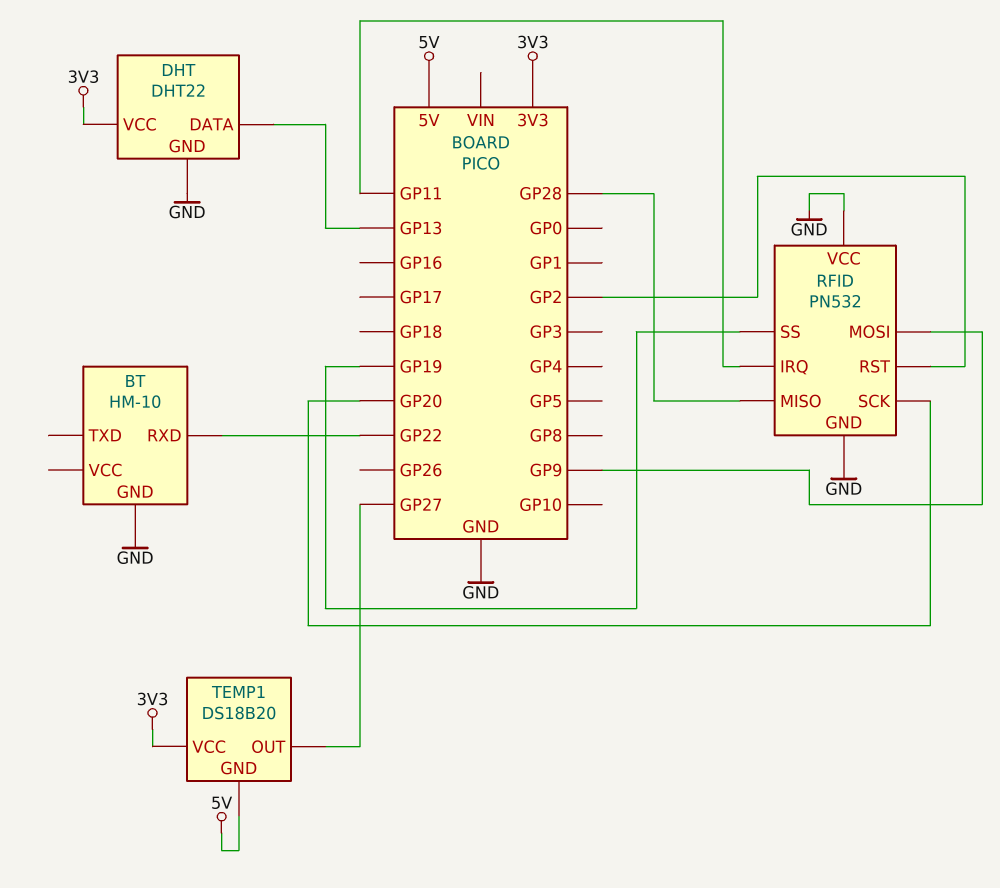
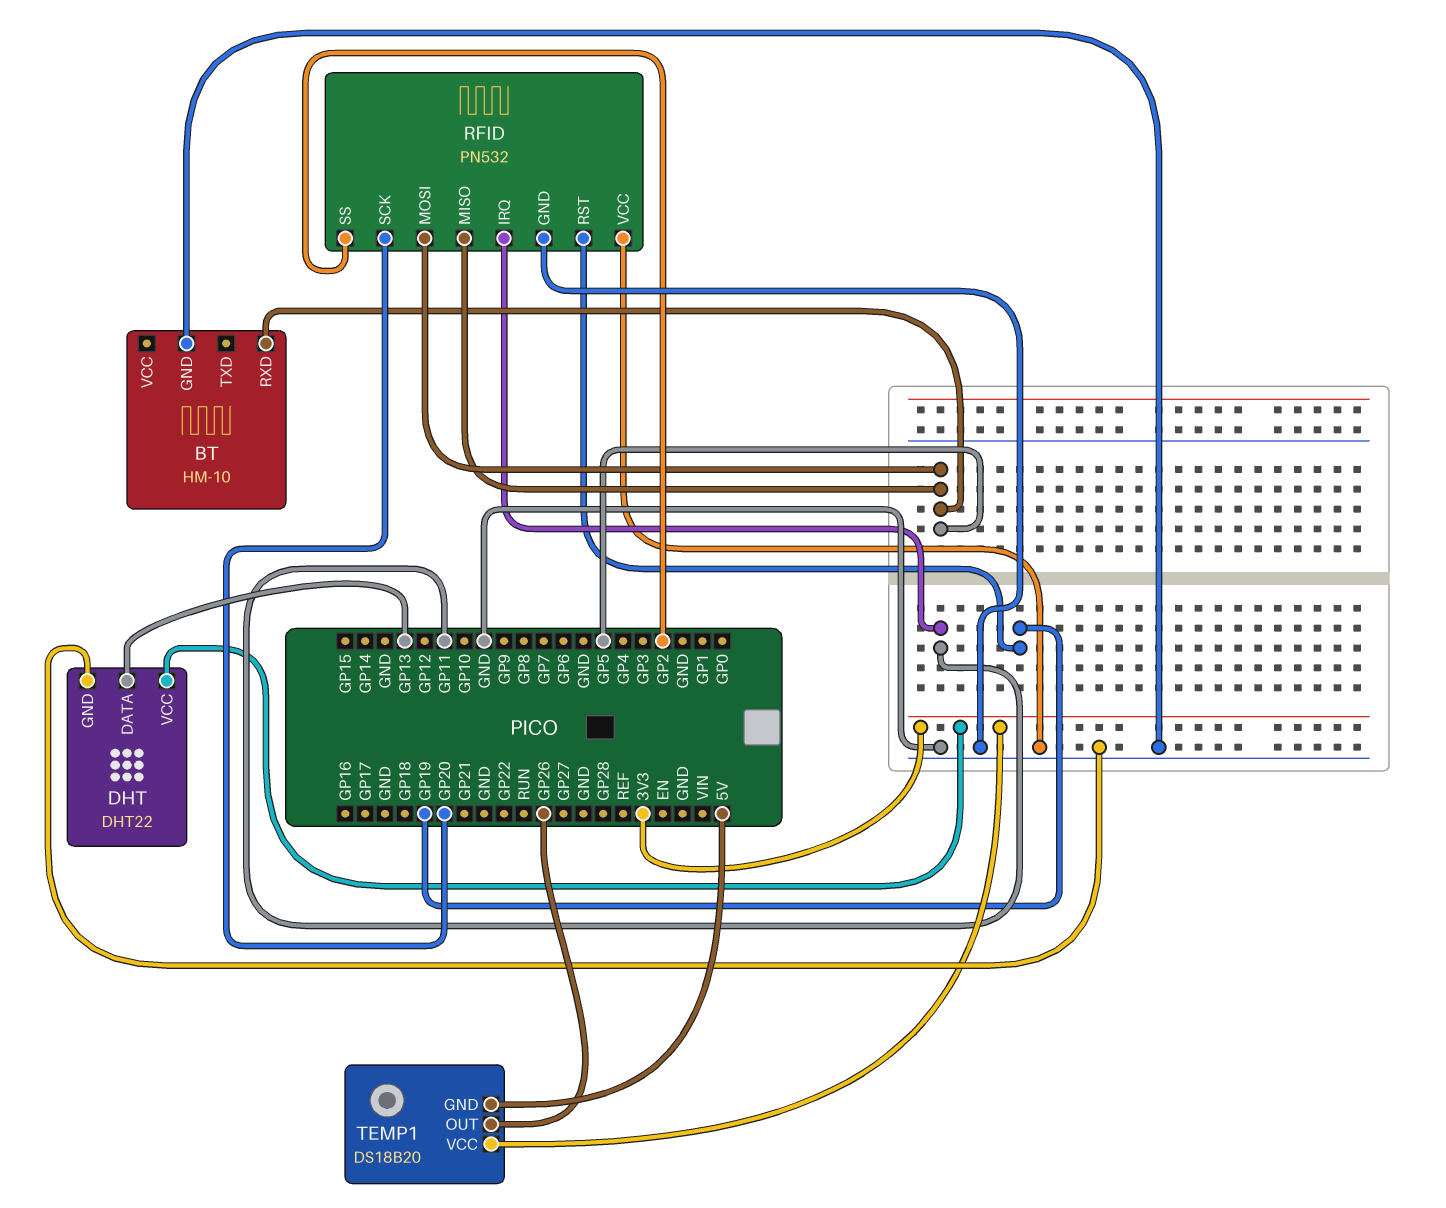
BT pin RXD: GP22 -> GP5
RFID pin MISO: GP28 -> GP5
RFID pin MOSI: GP9 -> GP5
RFID pin RST: GP2 -> GP19
RFID pin SS: GP19 -> GP2
TEMP1 pin OUT: GP27 -> GP26

